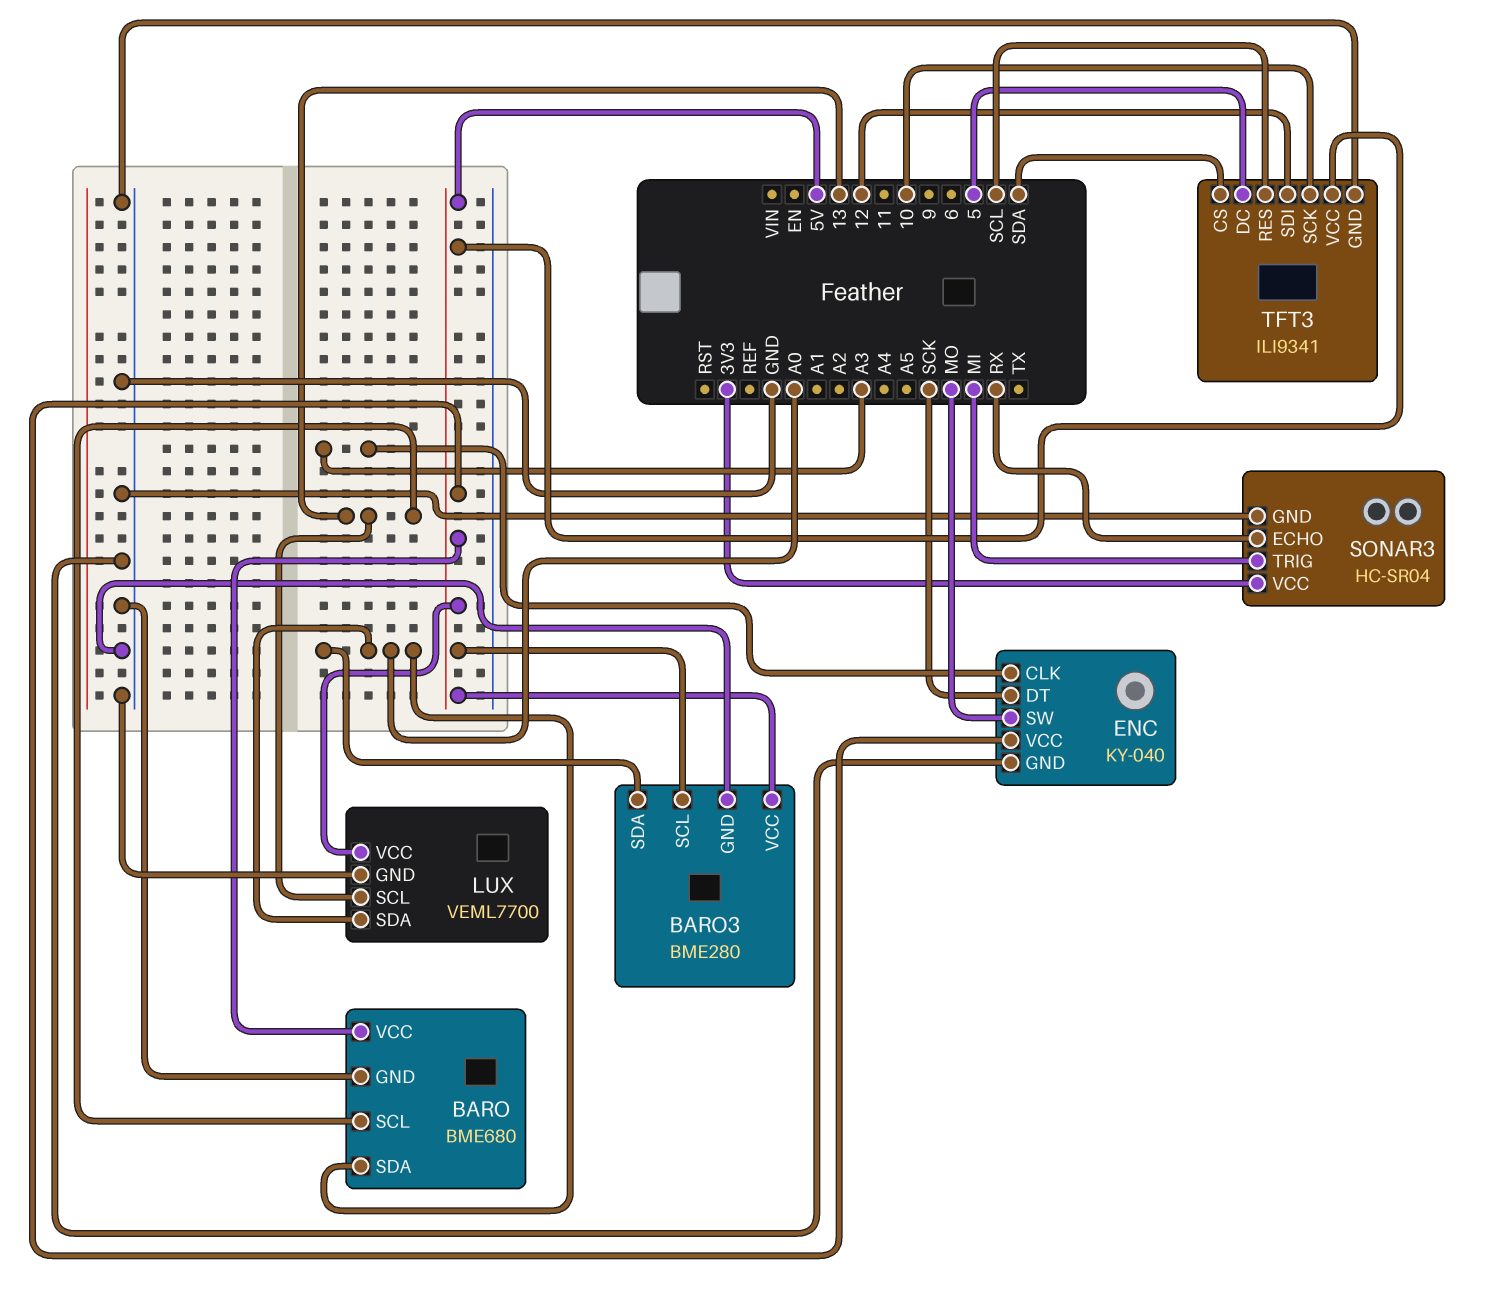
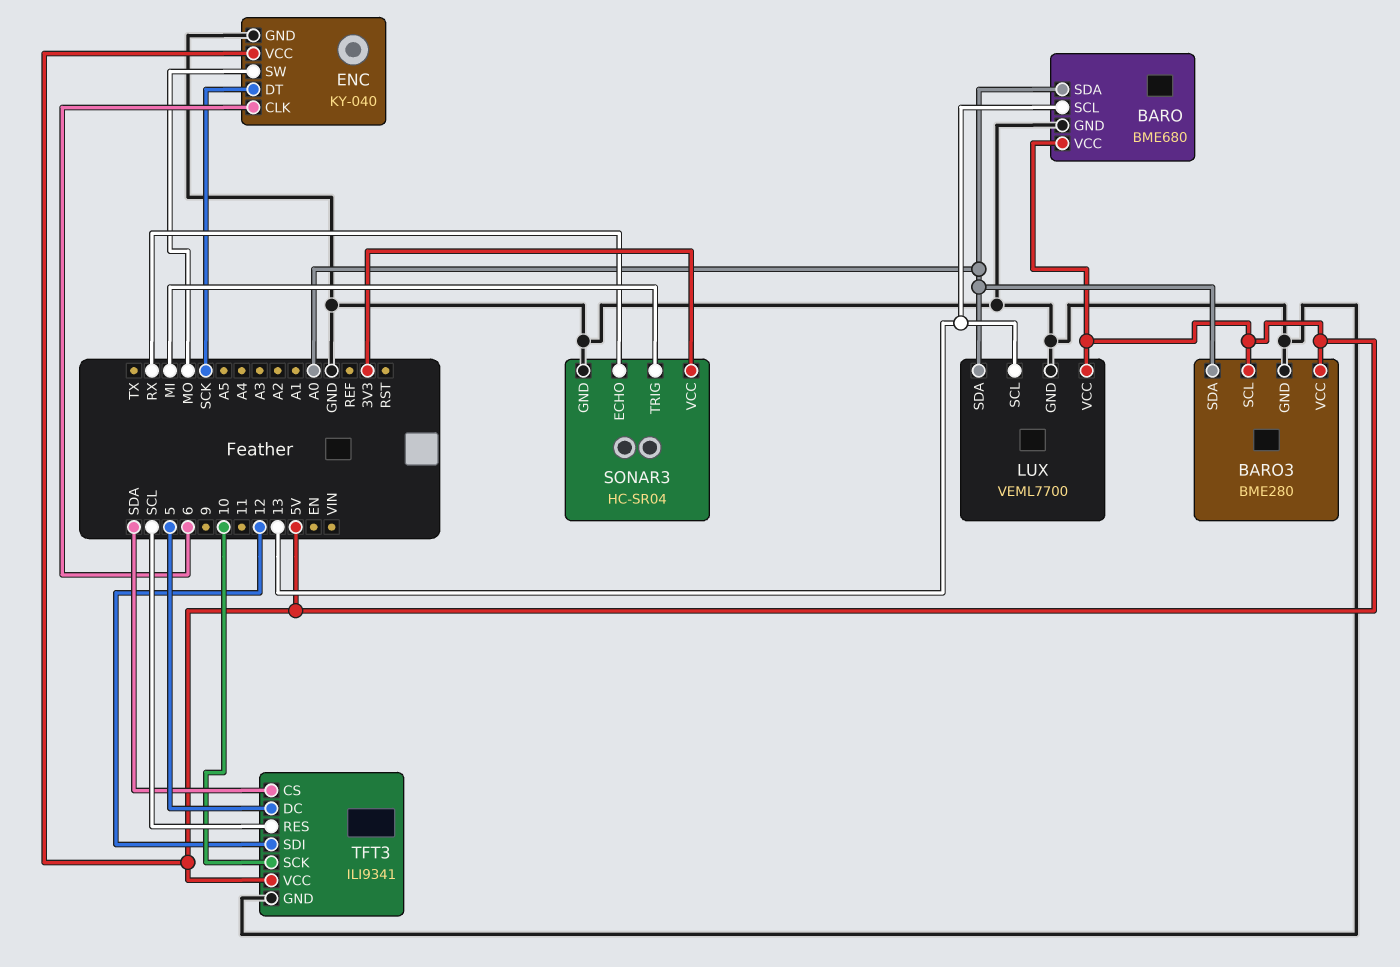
ENC pin CLK: A3 -> 6

